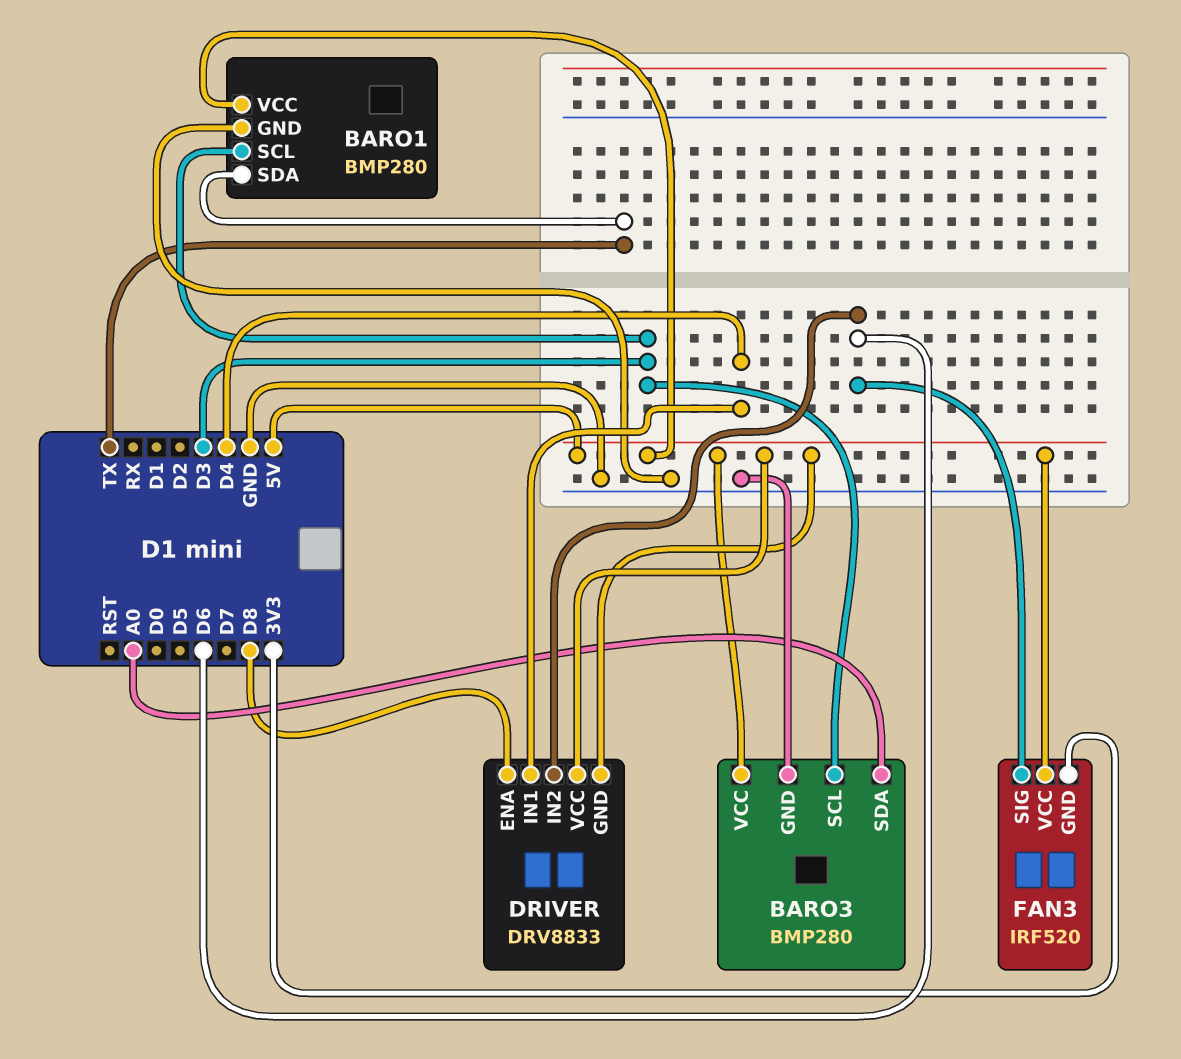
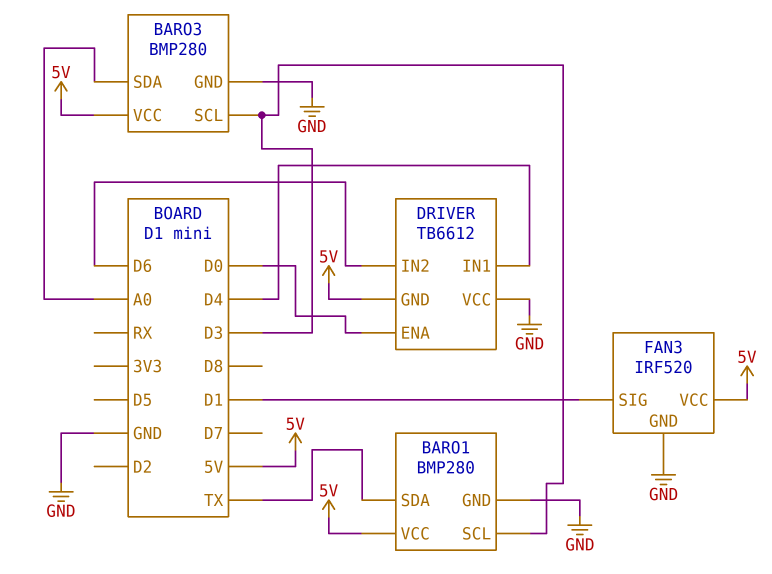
DRIVER: DRV8833 -> TB6612
DRIVER pin ENA: D8 -> D0
DRIVER pin VCC: 5V -> GND
FAN3 pin GND: 3V3 -> GND
FAN3 pin SIG: D6 -> D1

